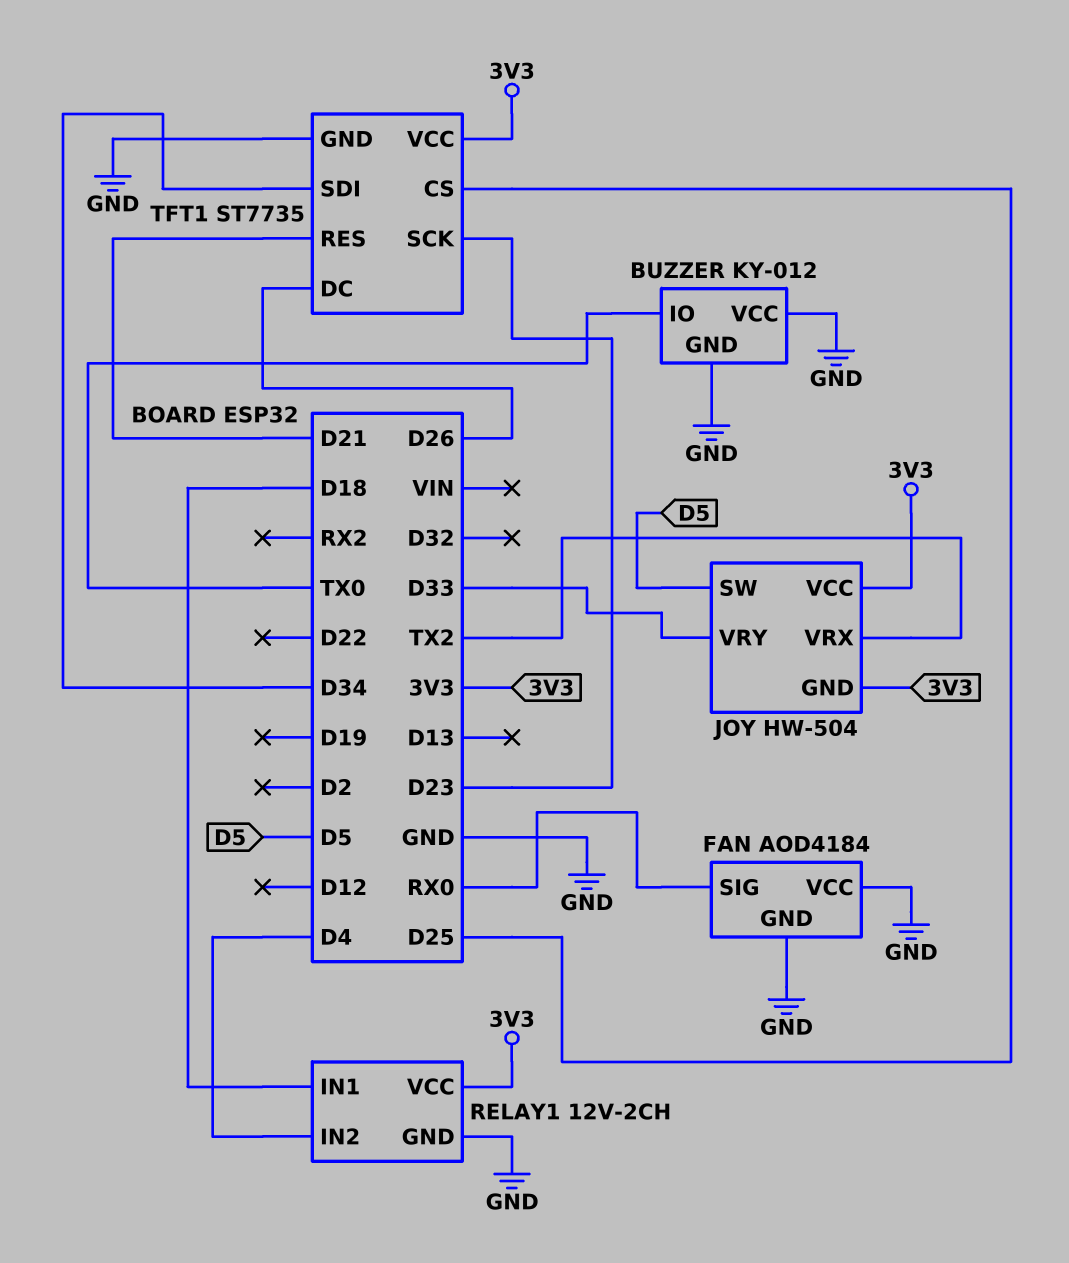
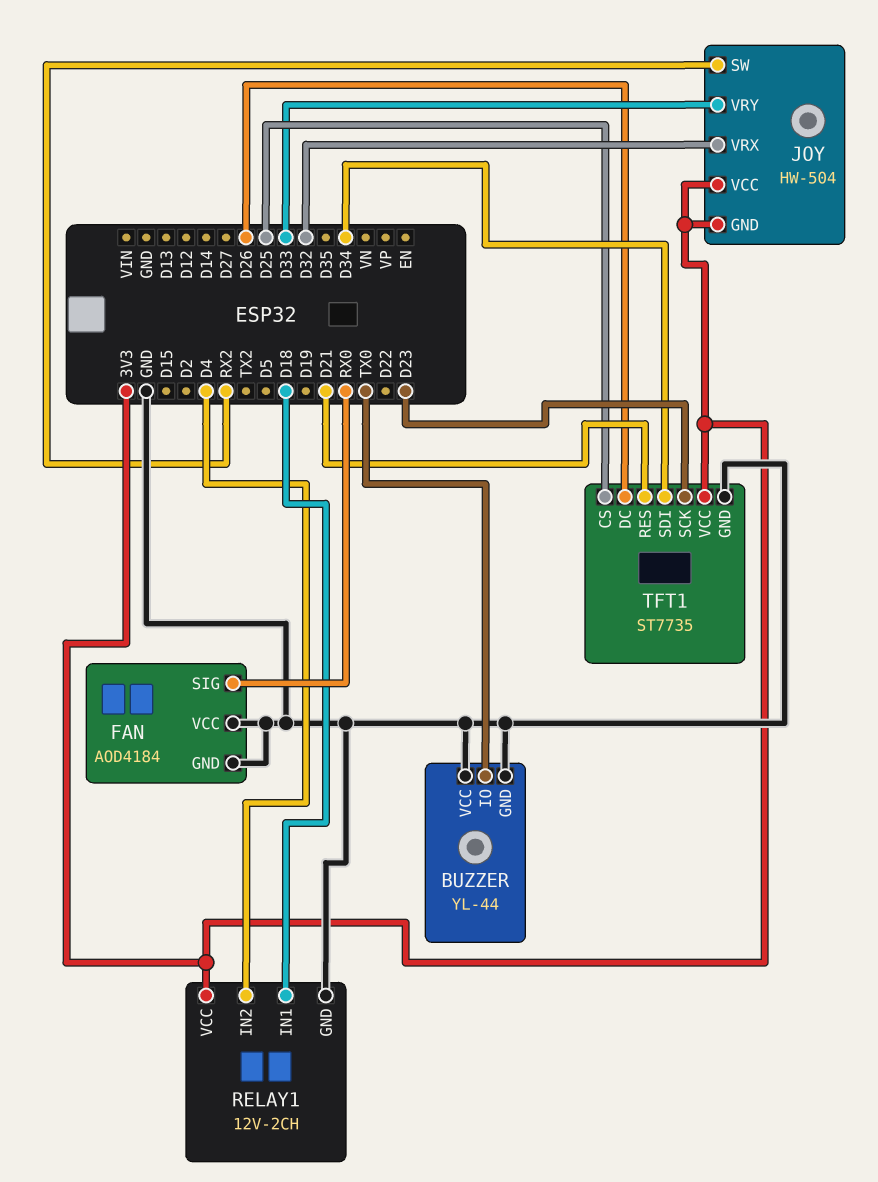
BUZZER: KY-012 -> YL-44
JOY pin SW: D5 -> RX2
JOY pin VRX: TX2 -> D32

